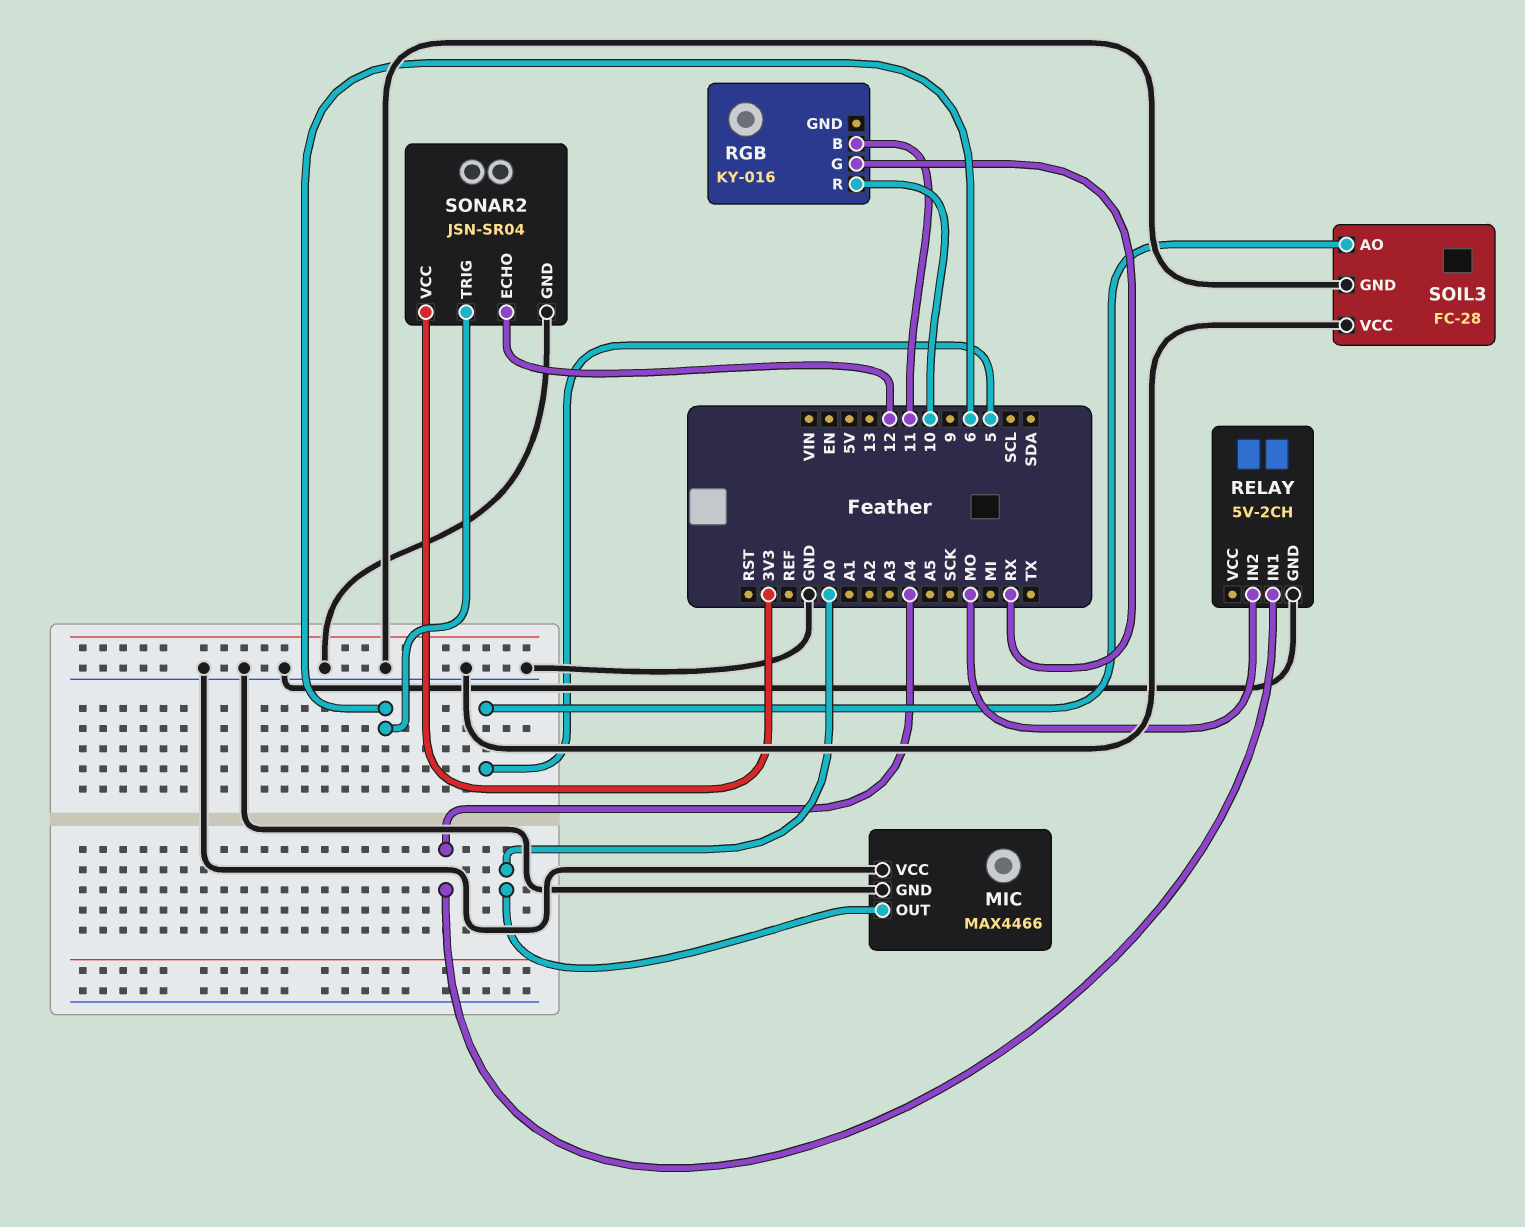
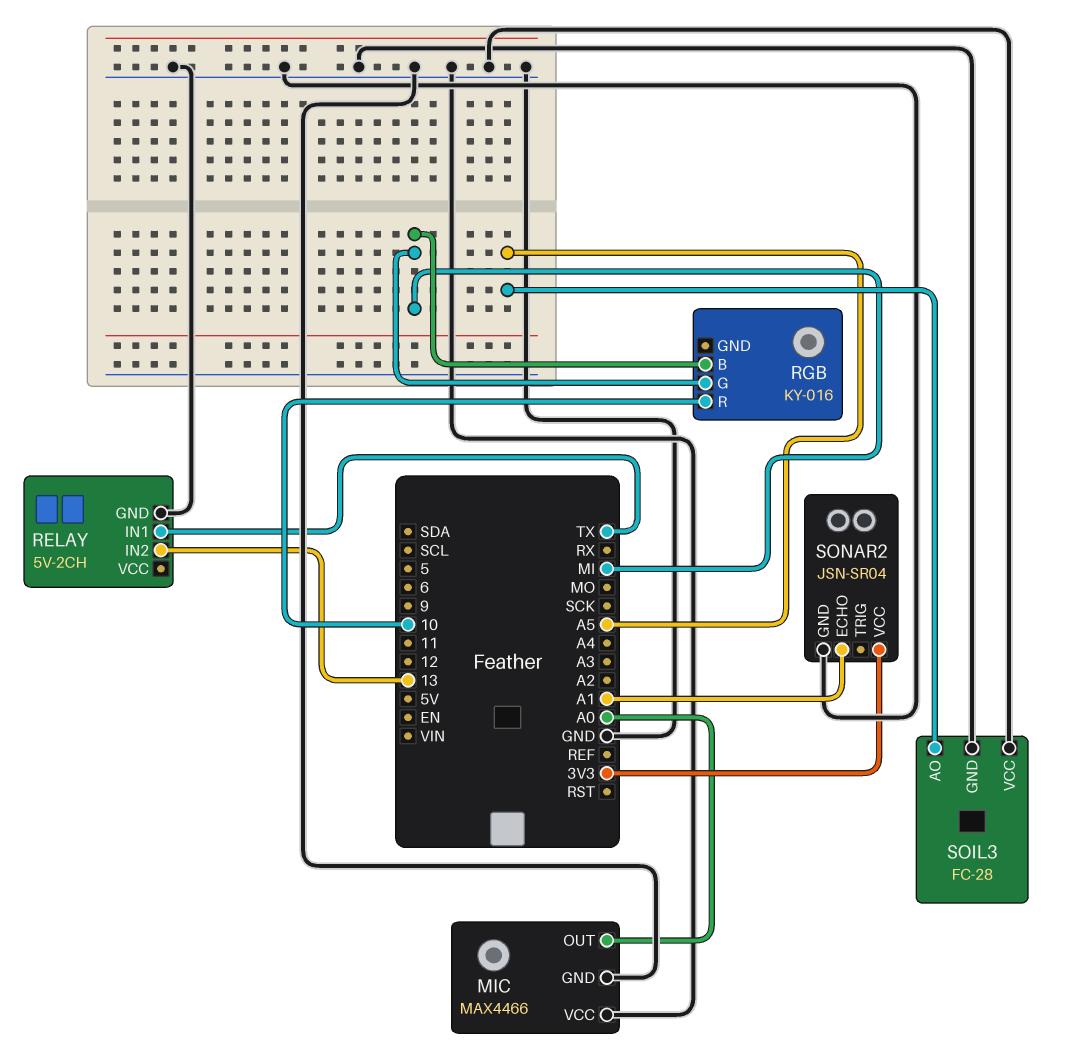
RELAY pin IN1: A4 -> TX
RELAY pin IN2: MO -> 13
RGB pin B: 11 -> MI
RGB pin G: RX -> MI
SOIL3 pin AO: 5 -> A5
SONAR2 pin ECHO: 12 -> A1
SONAR2 pin TRIG: 6 -> none

